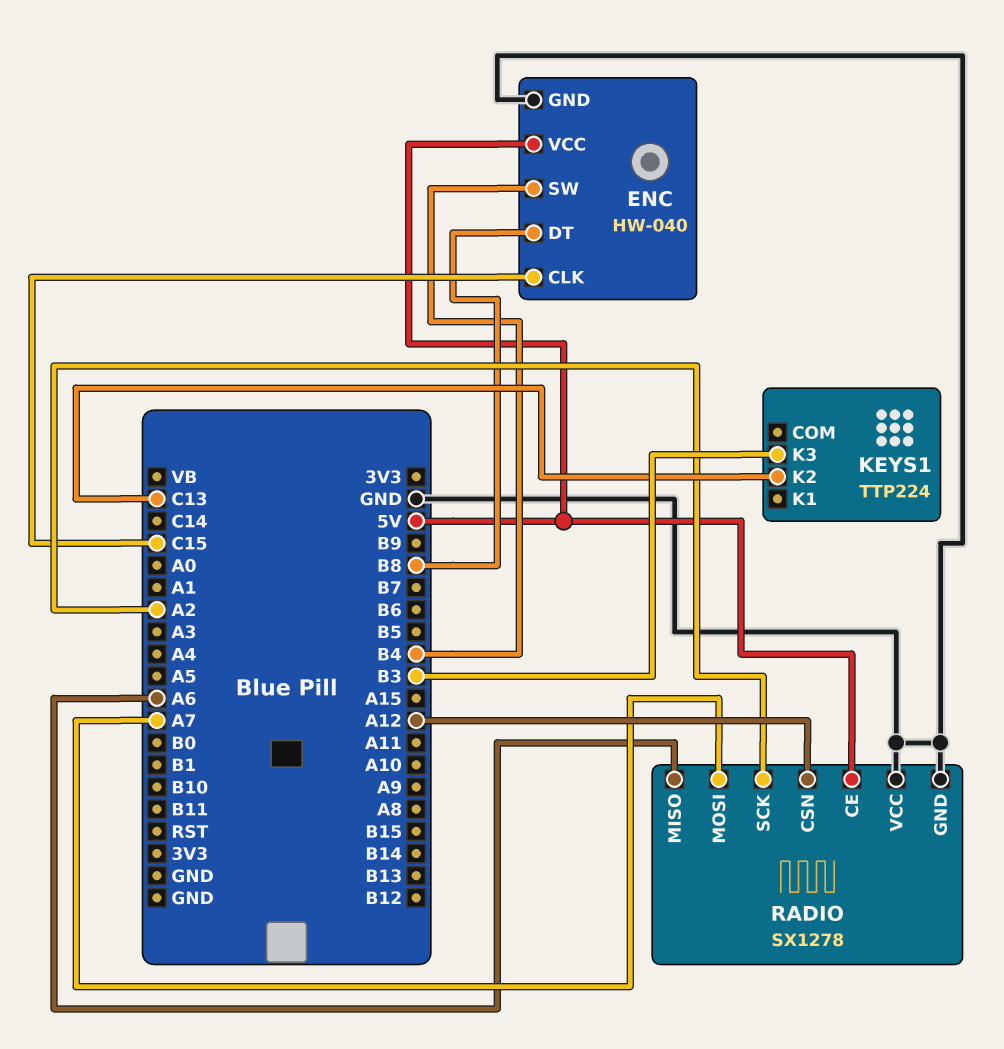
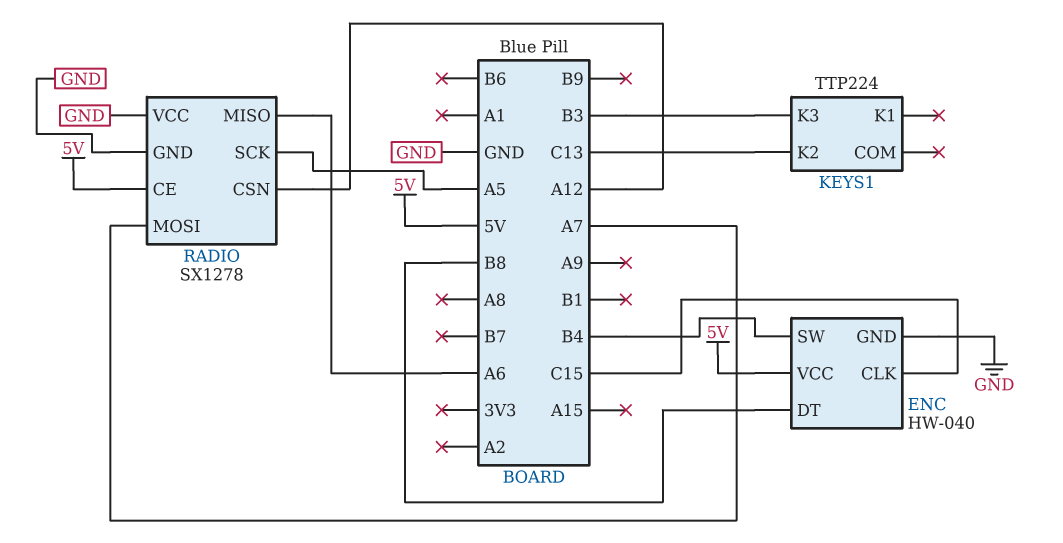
RADIO pin SCK: A2 -> A5

